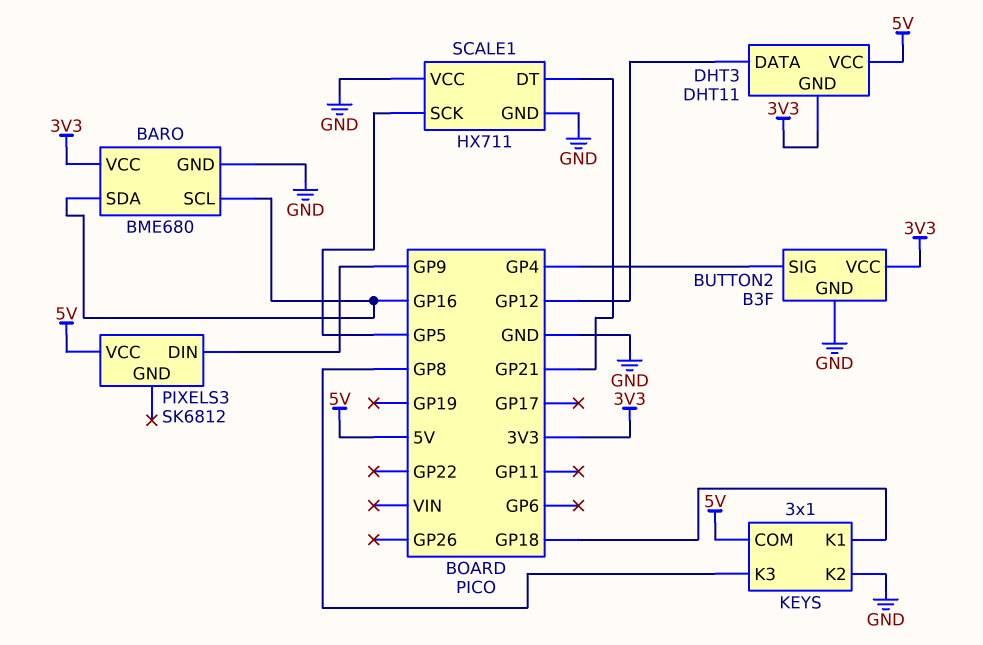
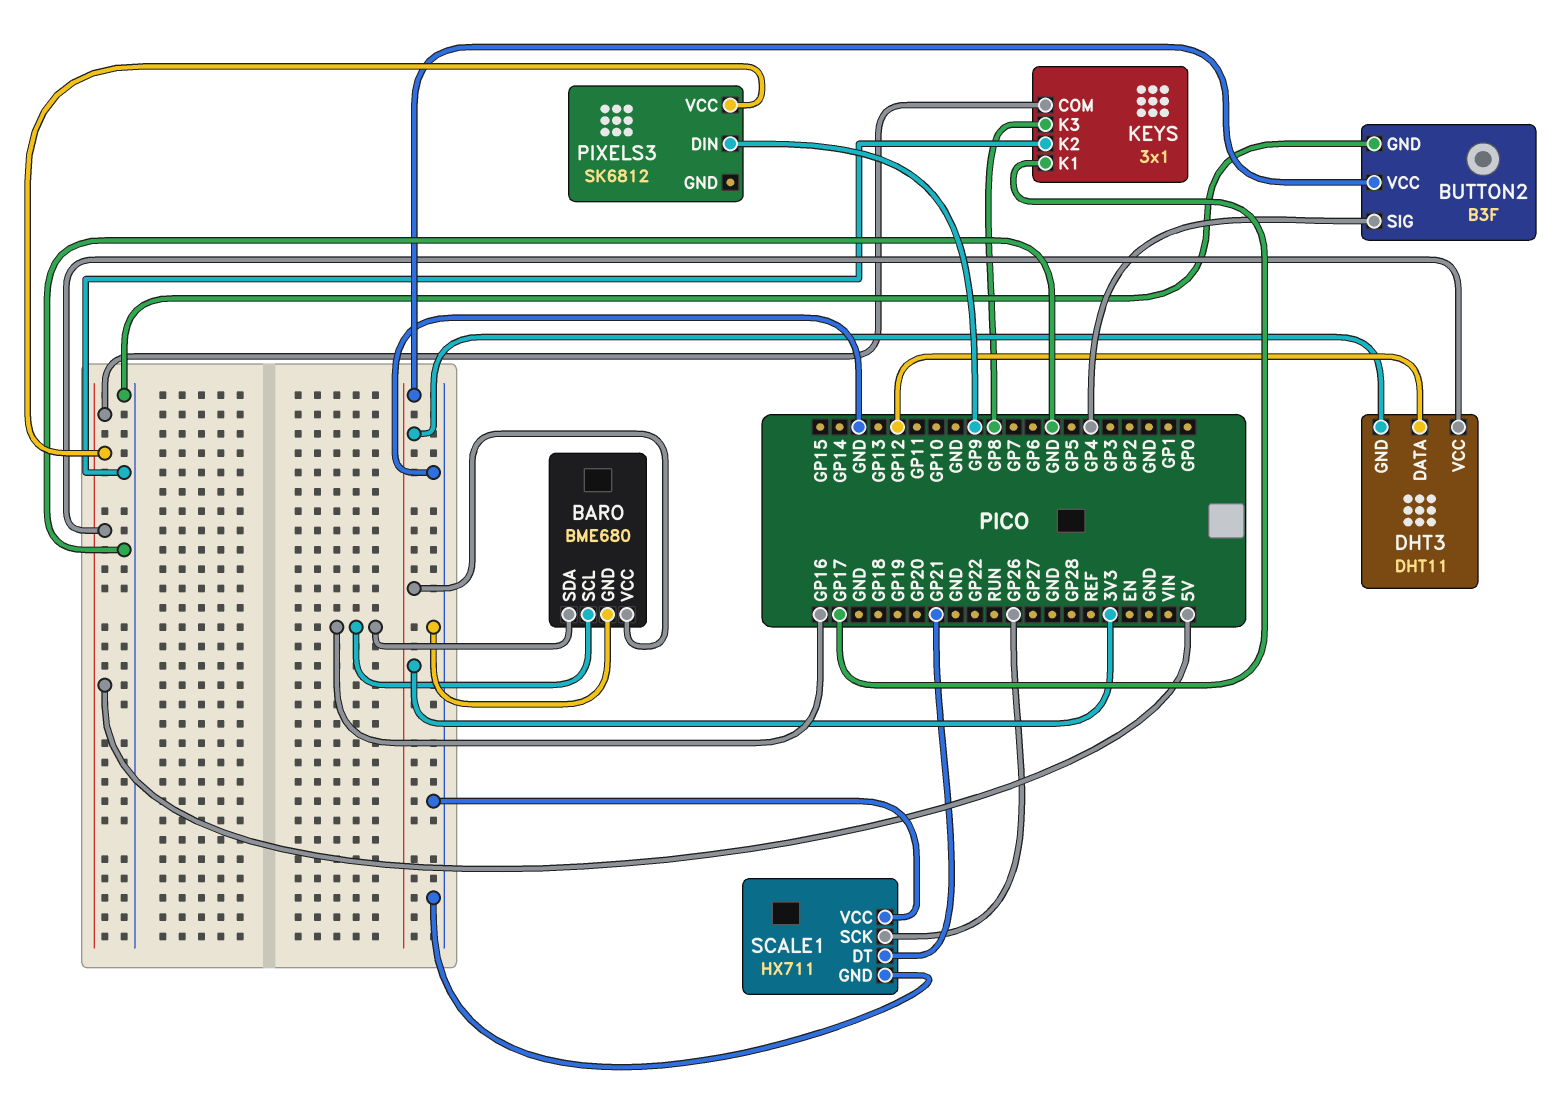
KEYS pin K1: GP18 -> GP17
SCALE1 pin SCK: GP5 -> GP26

